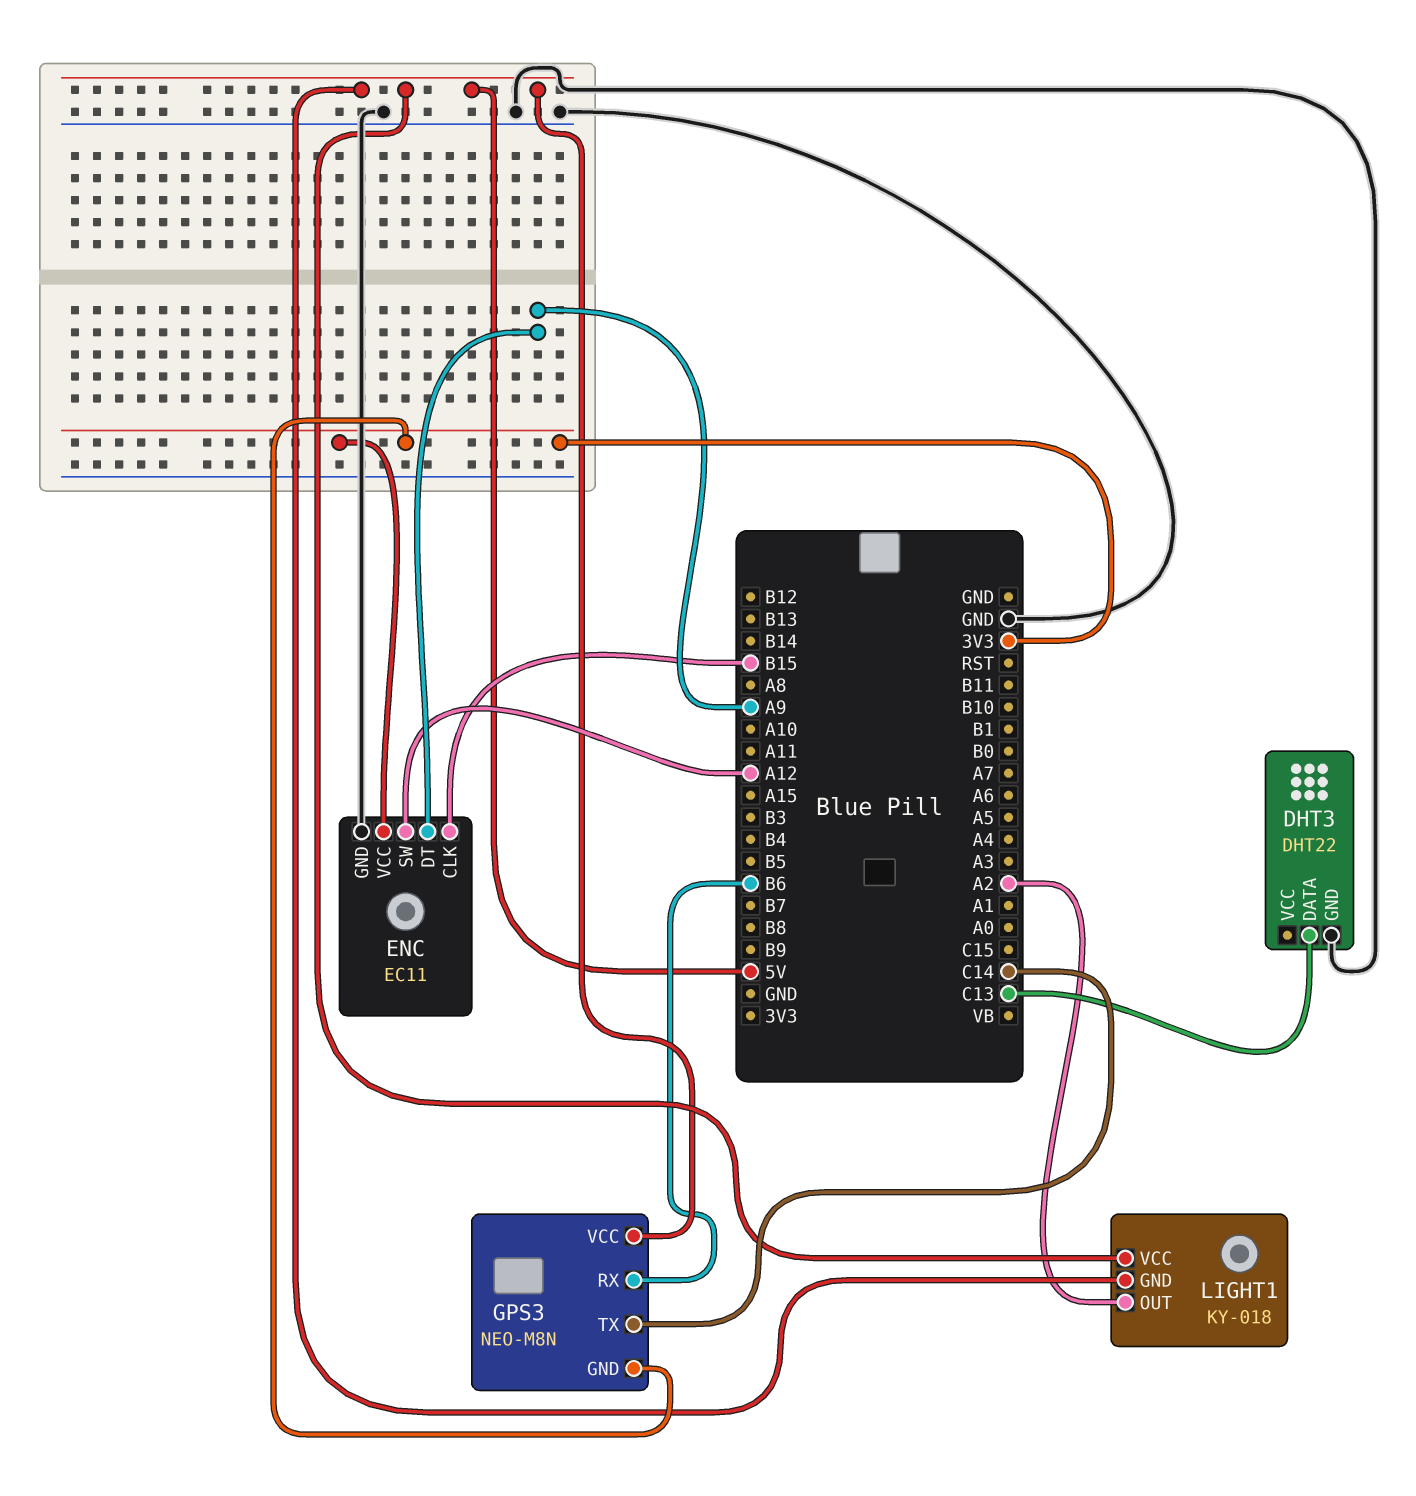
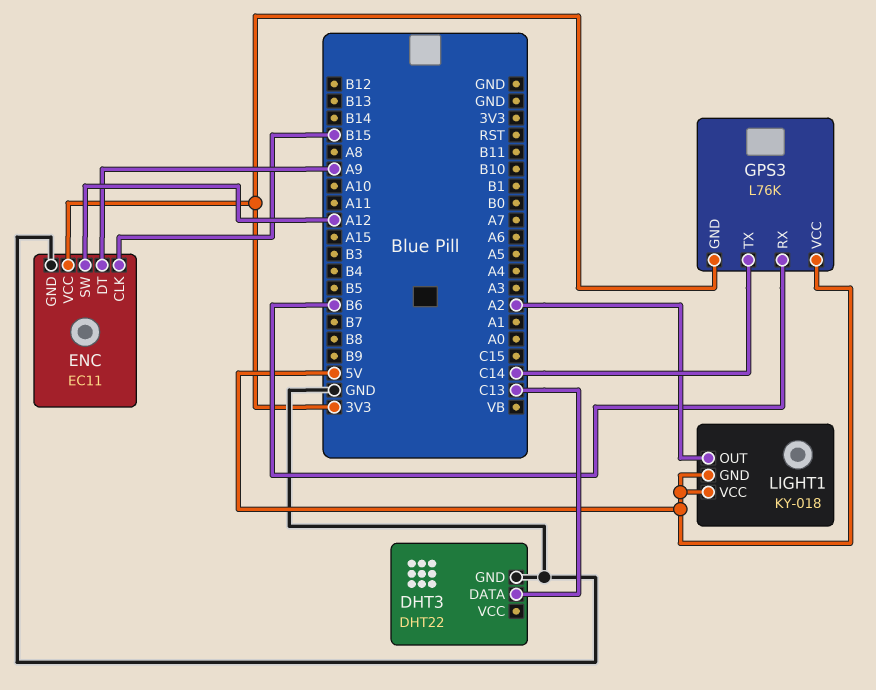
GPS3: NEO-M8N -> L76K

